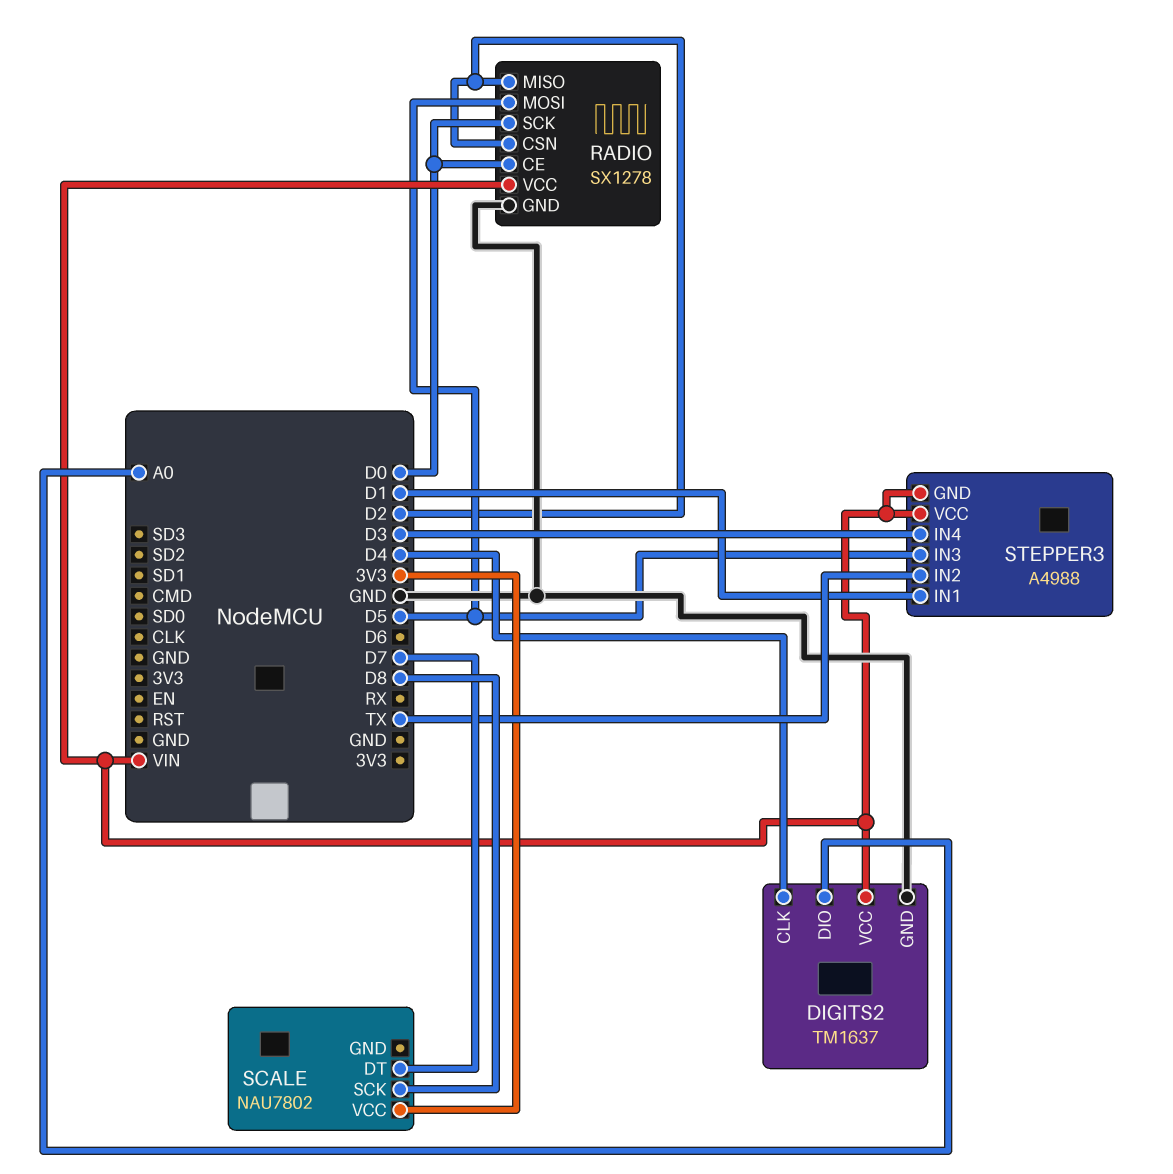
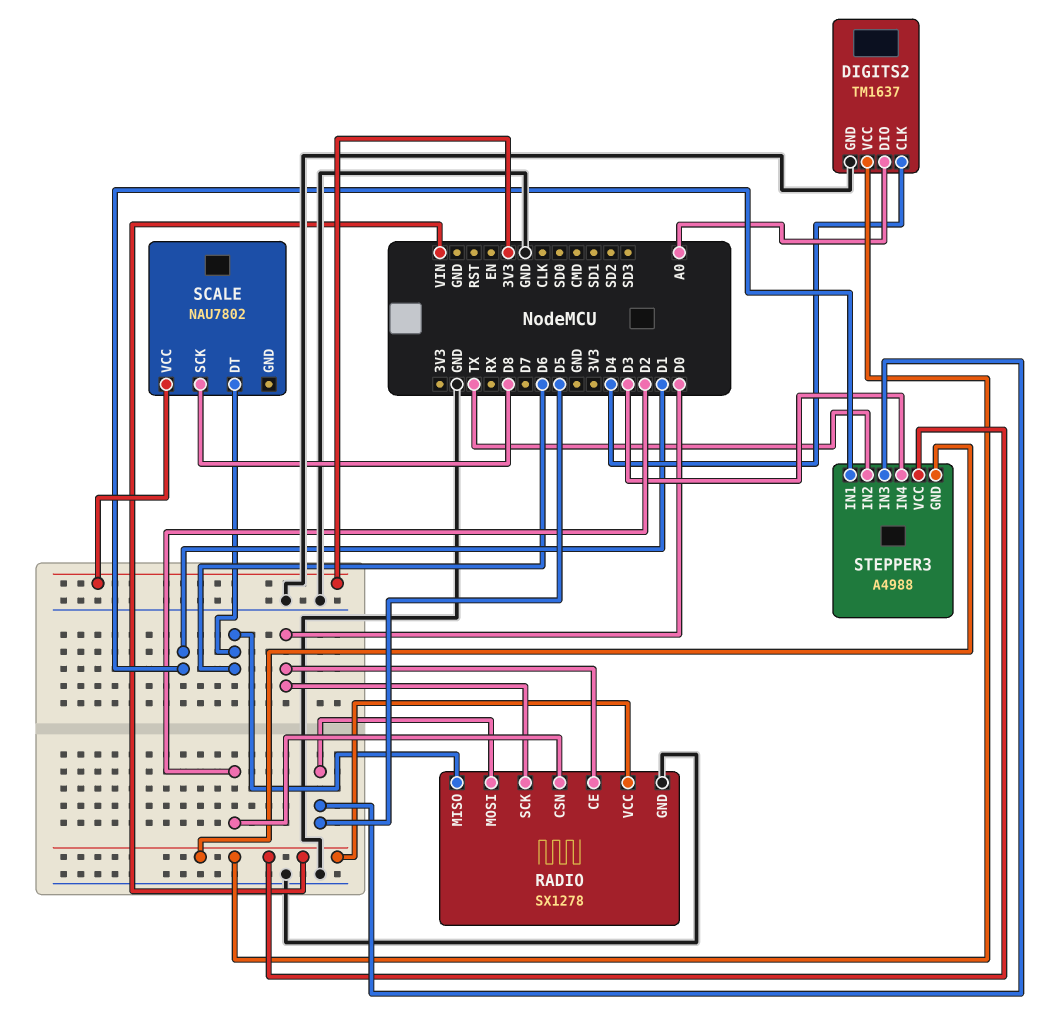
RADIO pin MISO: D2 -> D6
SCALE pin DT: D7 -> D6

